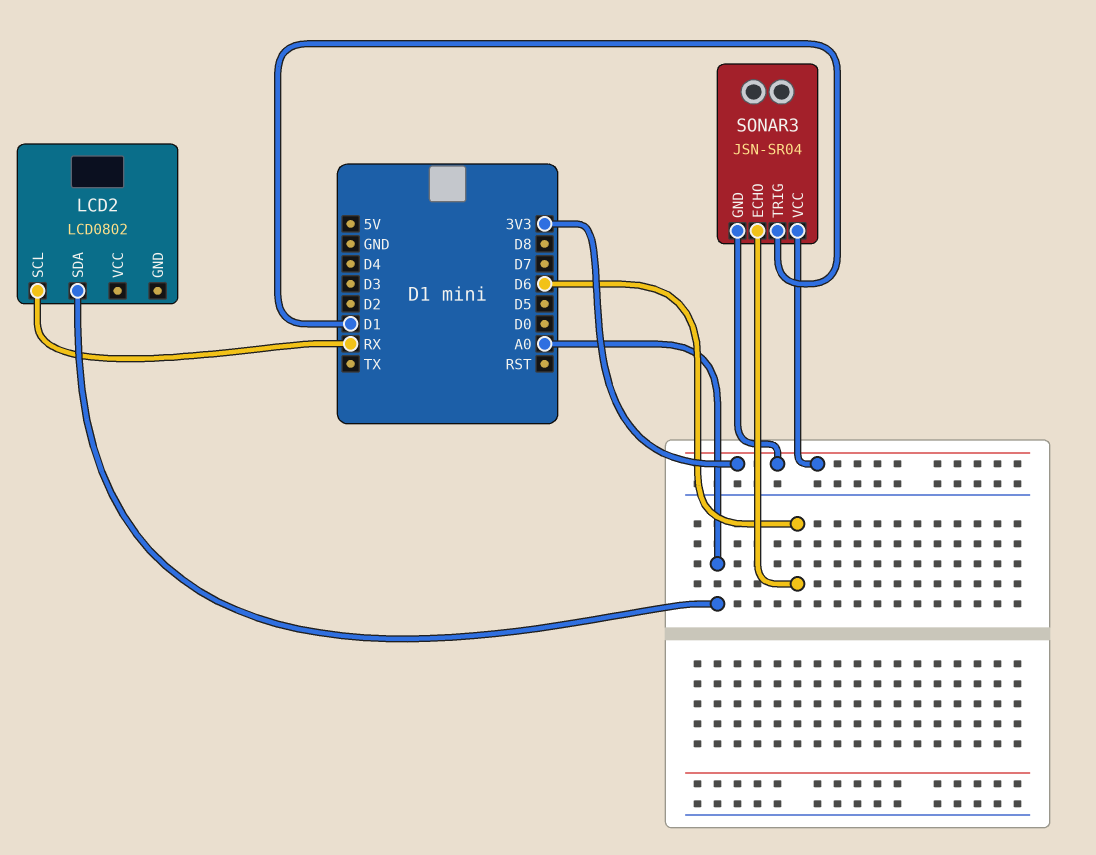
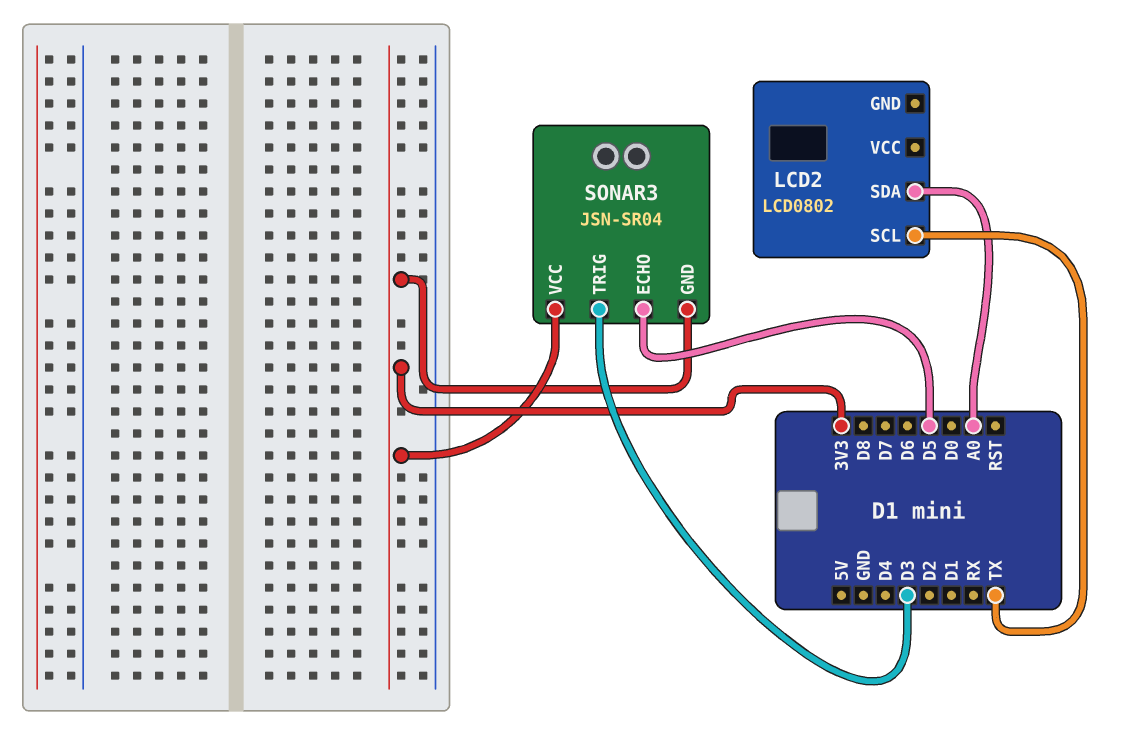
LCD2 pin SCL: RX -> TX
SONAR3 pin ECHO: D6 -> D5
SONAR3 pin TRIG: D1 -> D3

